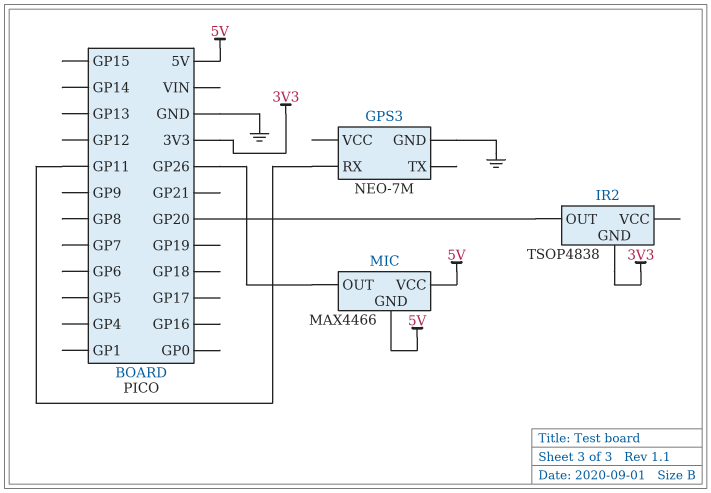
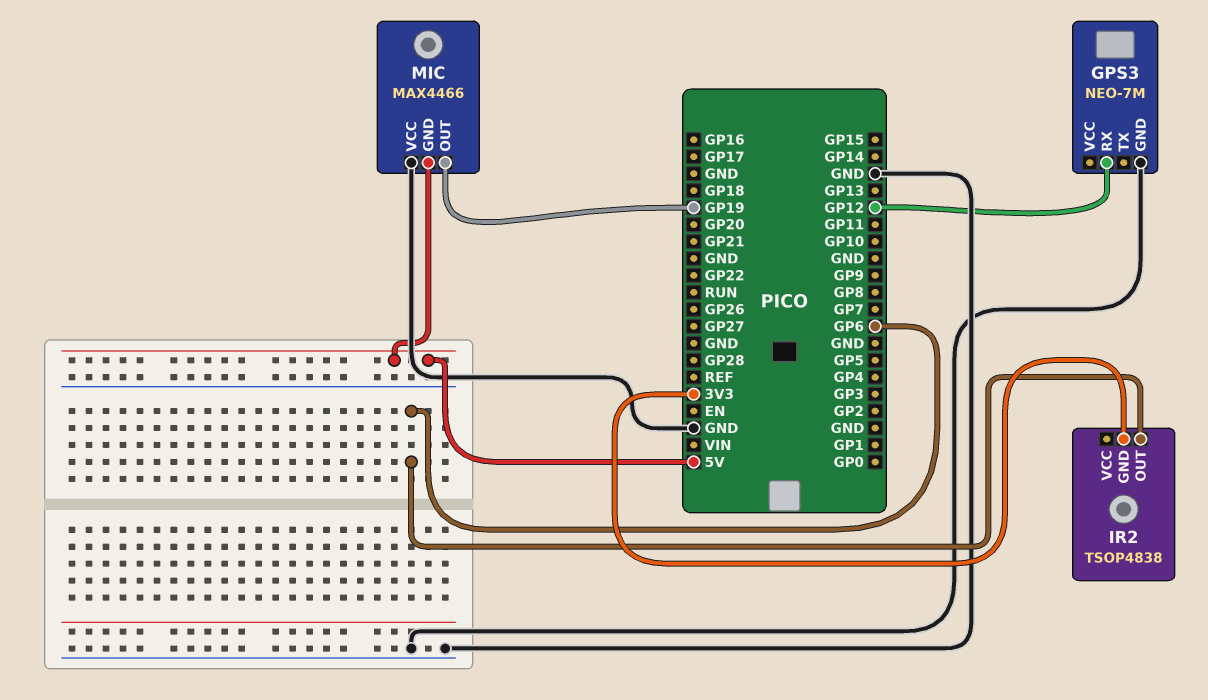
GPS3 pin RX: GP11 -> GP12
IR2 pin OUT: GP20 -> GP6
MIC pin OUT: GP26 -> GP19
MIC pin VCC: 5V -> GND

